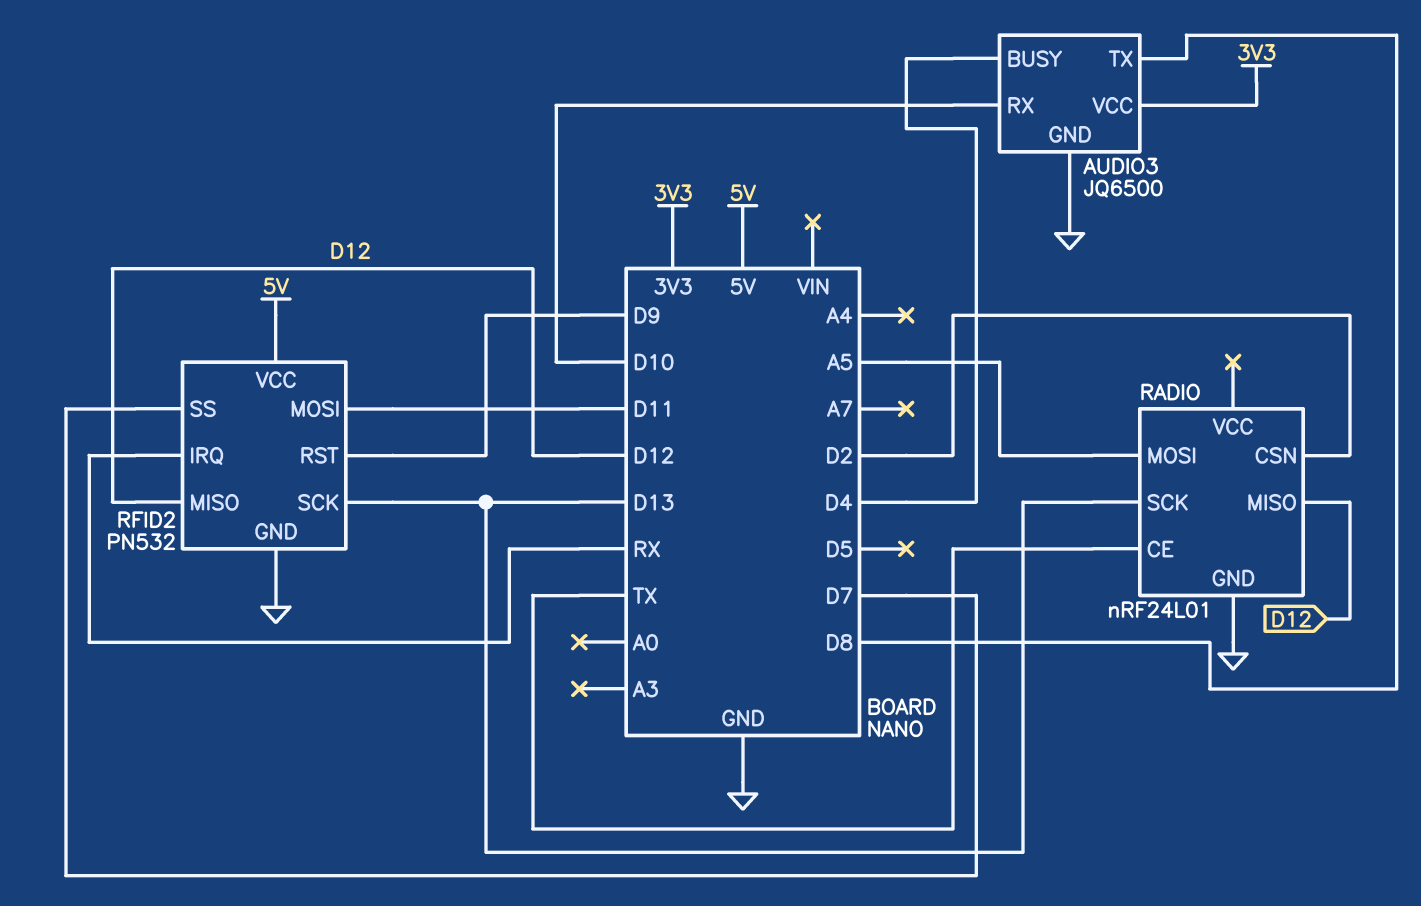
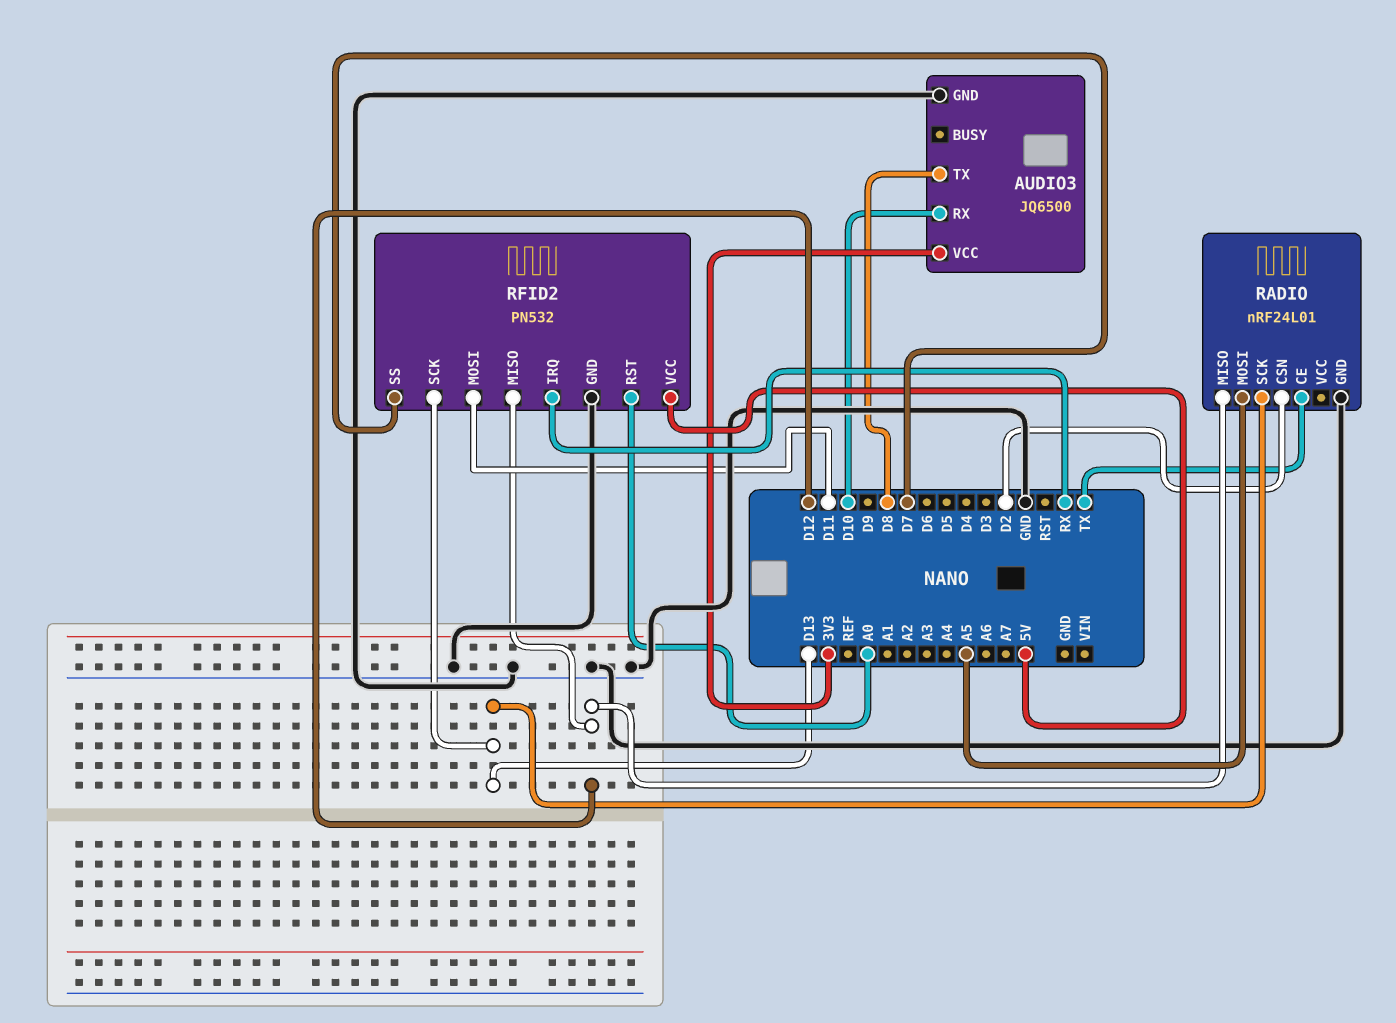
AUDIO3 pin BUSY: D4 -> none
RFID2 pin RST: D9 -> A0

